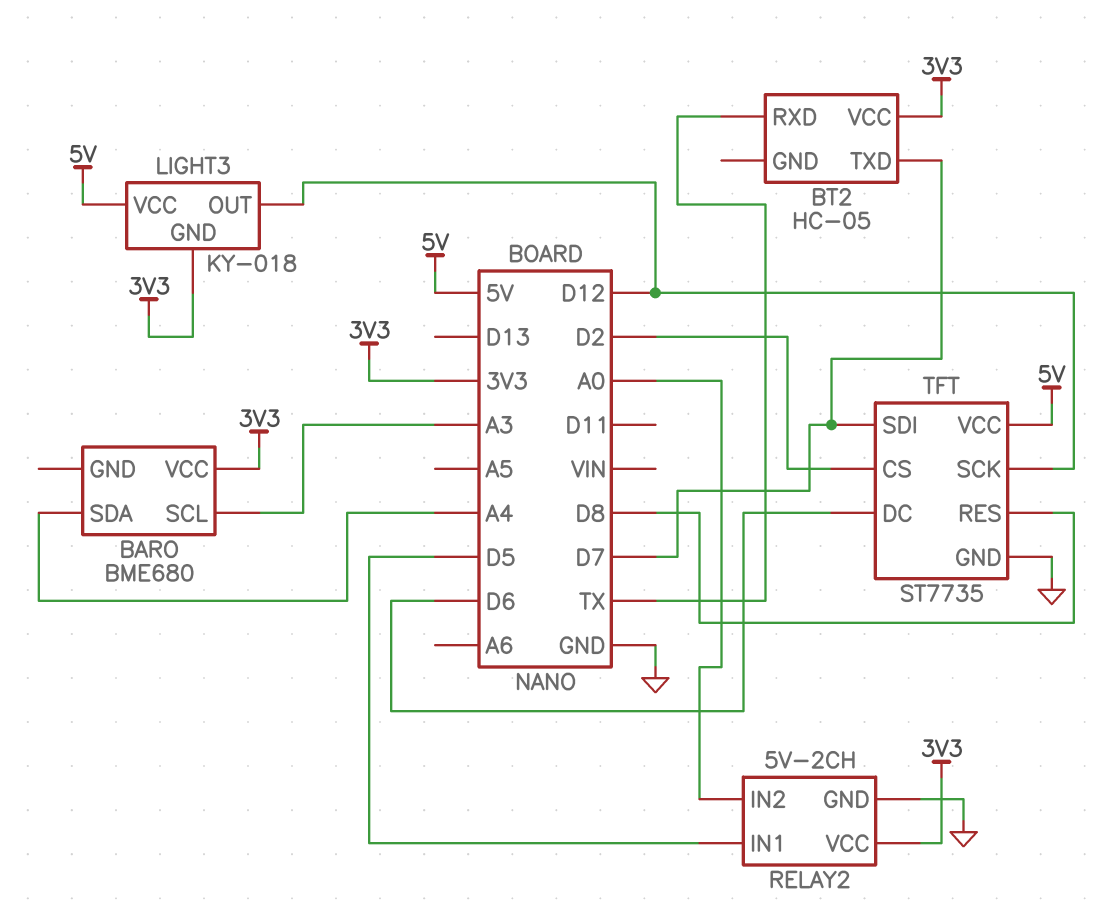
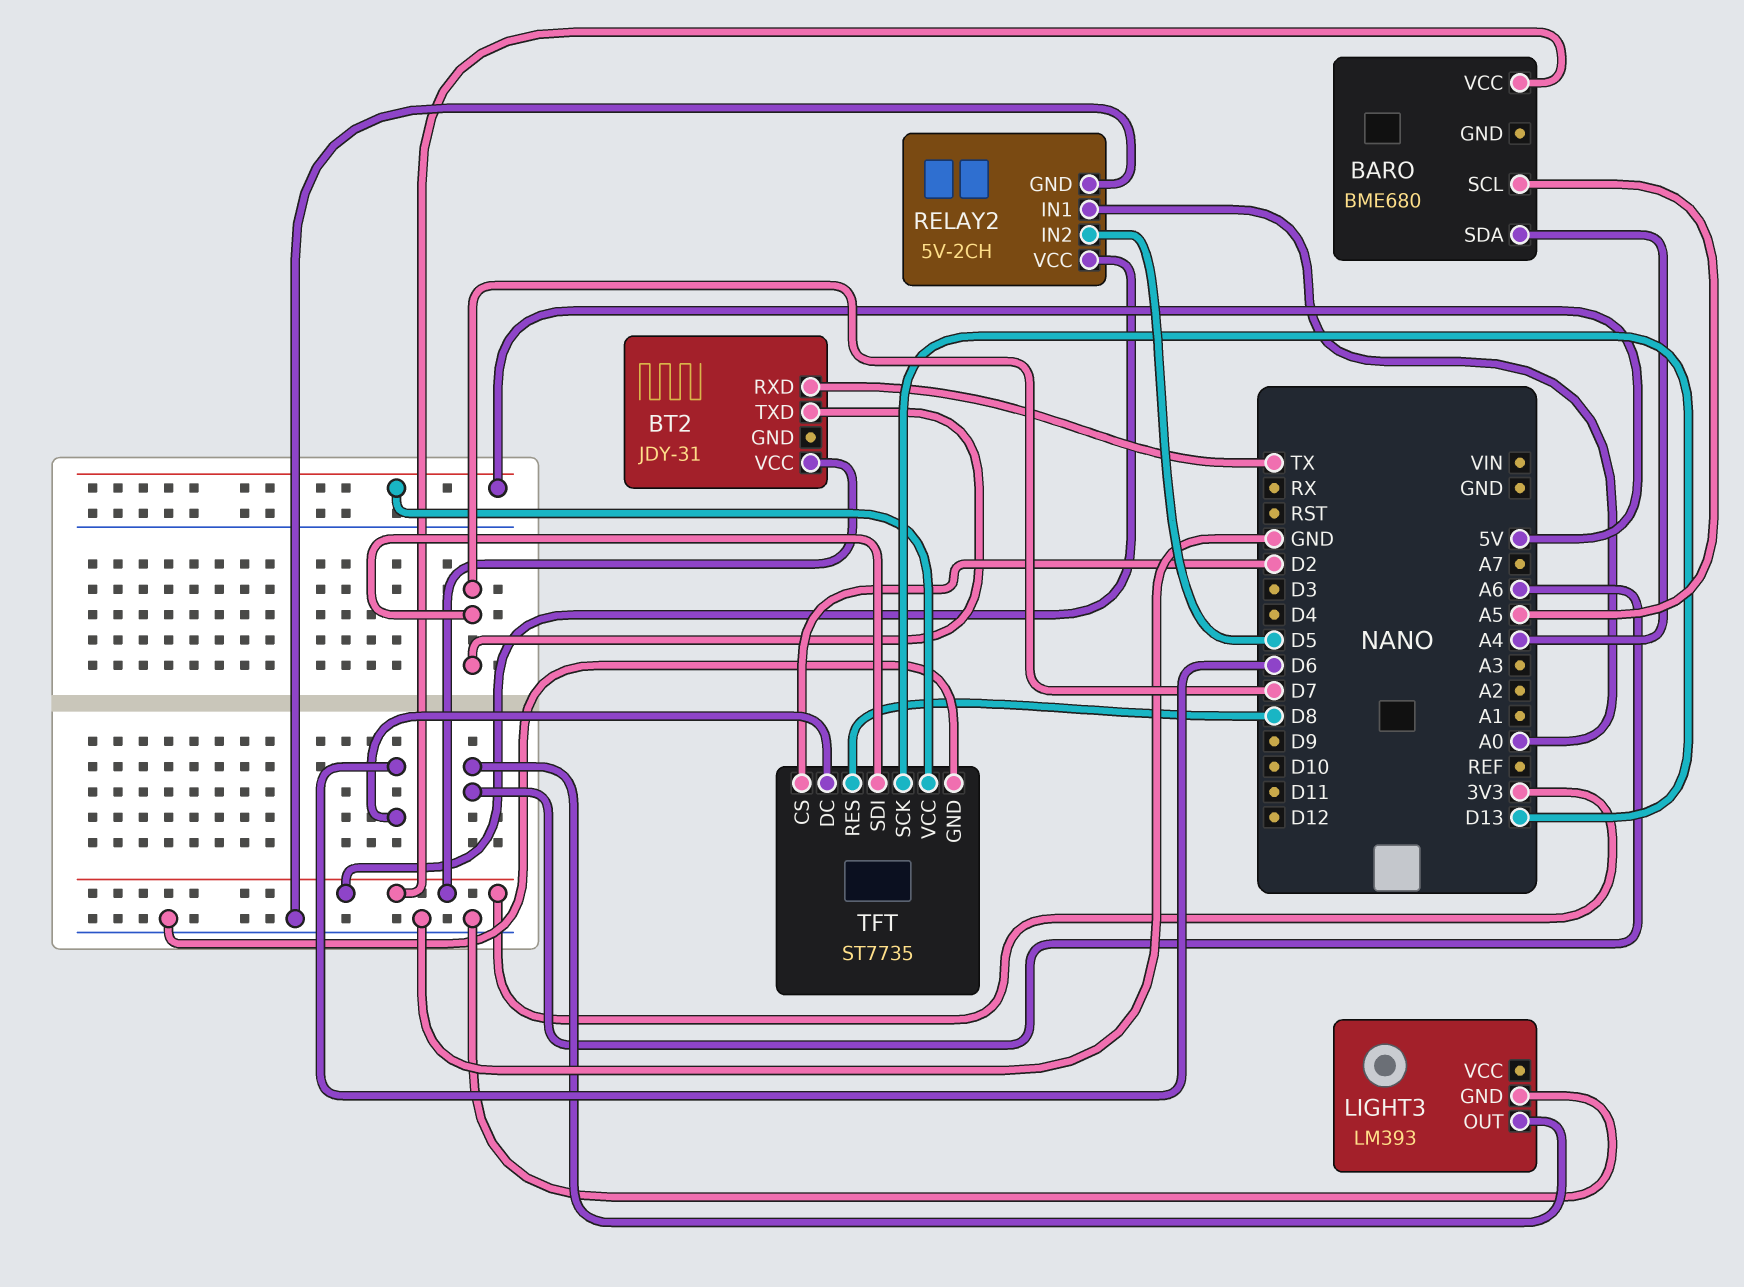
BARO pin SCL: A3 -> A5
BT2: HC-05 -> JDY-31
LIGHT3: KY-018 -> LM393
LIGHT3 pin GND: 3V3 -> GND
LIGHT3 pin OUT: D12 -> A6
LIGHT3 pin VCC: 5V -> none
RELAY2 pin IN1: D5 -> A0
RELAY2 pin IN2: A0 -> D5
TFT pin SCK: D12 -> D13

